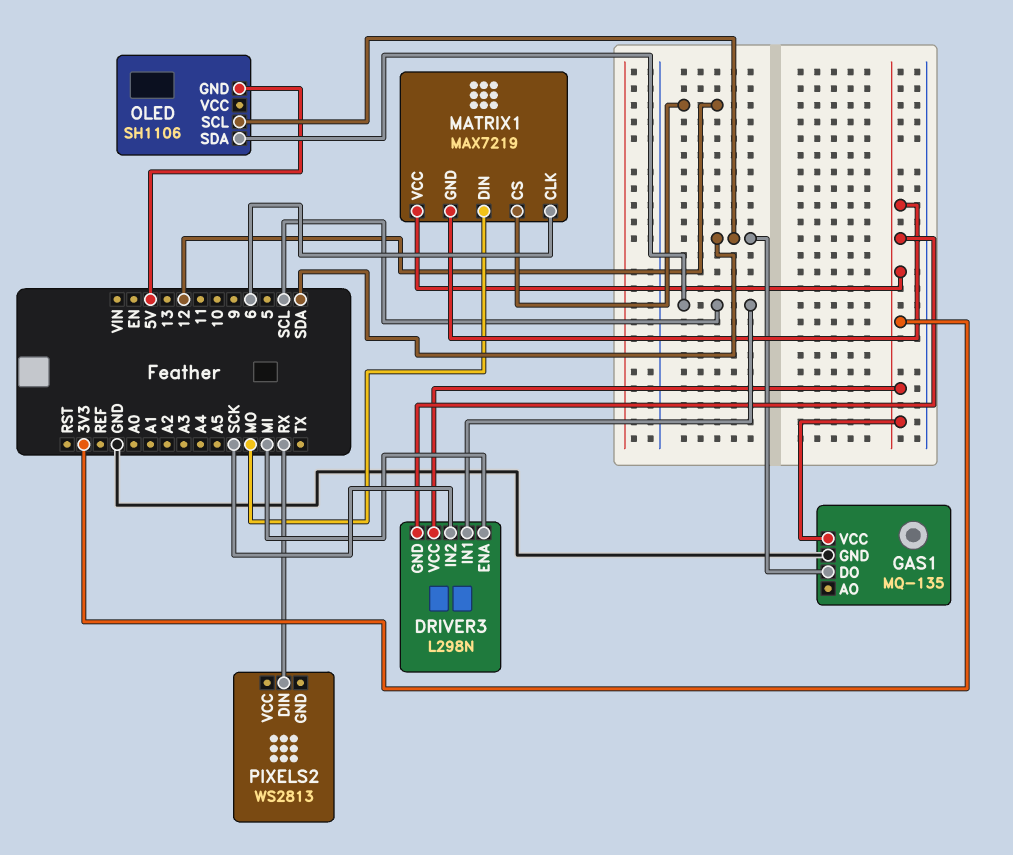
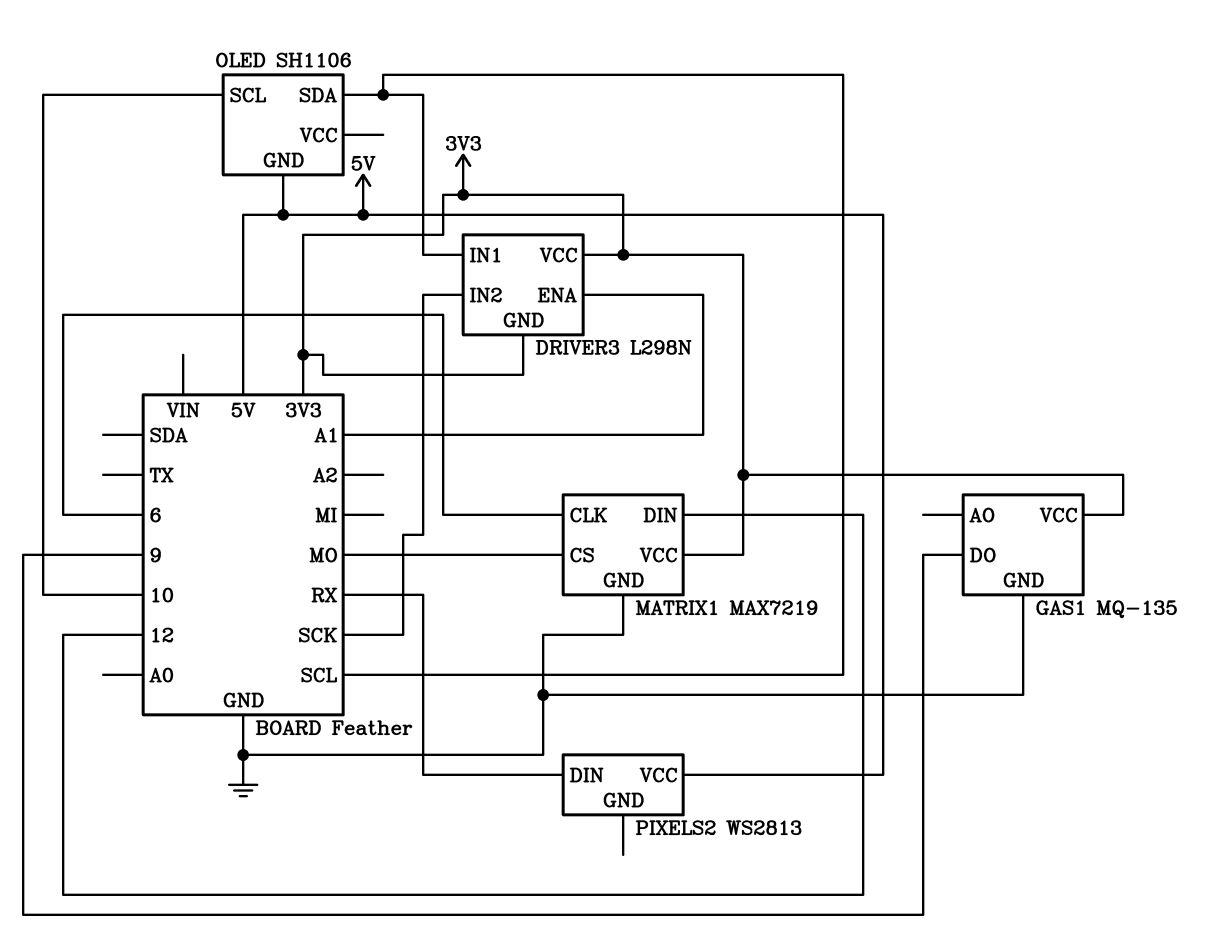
DRIVER3 pin ENA: MI -> A1
GAS1 pin DO: SDA -> 9
MATRIX1 pin CS: 12 -> MO
MATRIX1 pin DIN: MO -> 12
MATRIX1 pin GND: 3V3 -> GND
OLED pin SCL: SDA -> 10
PIXELS2 pin VCC: none -> 5V

